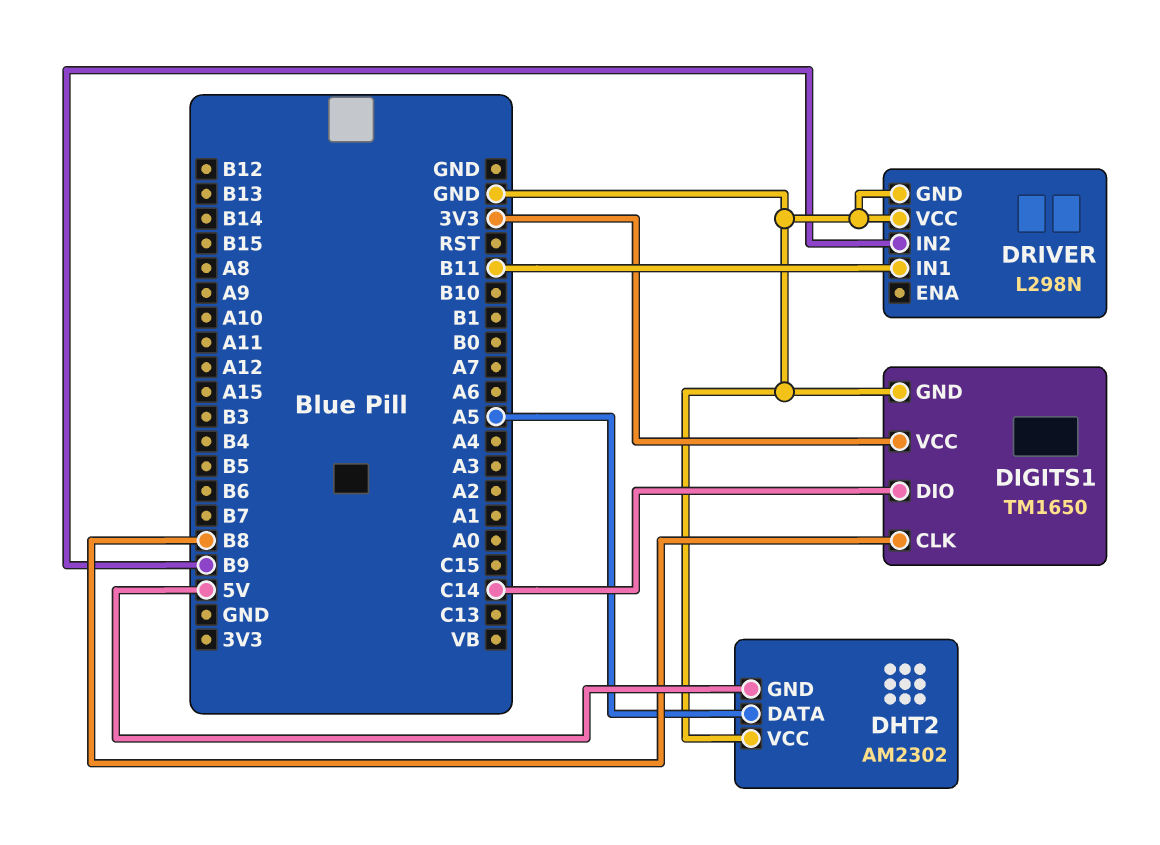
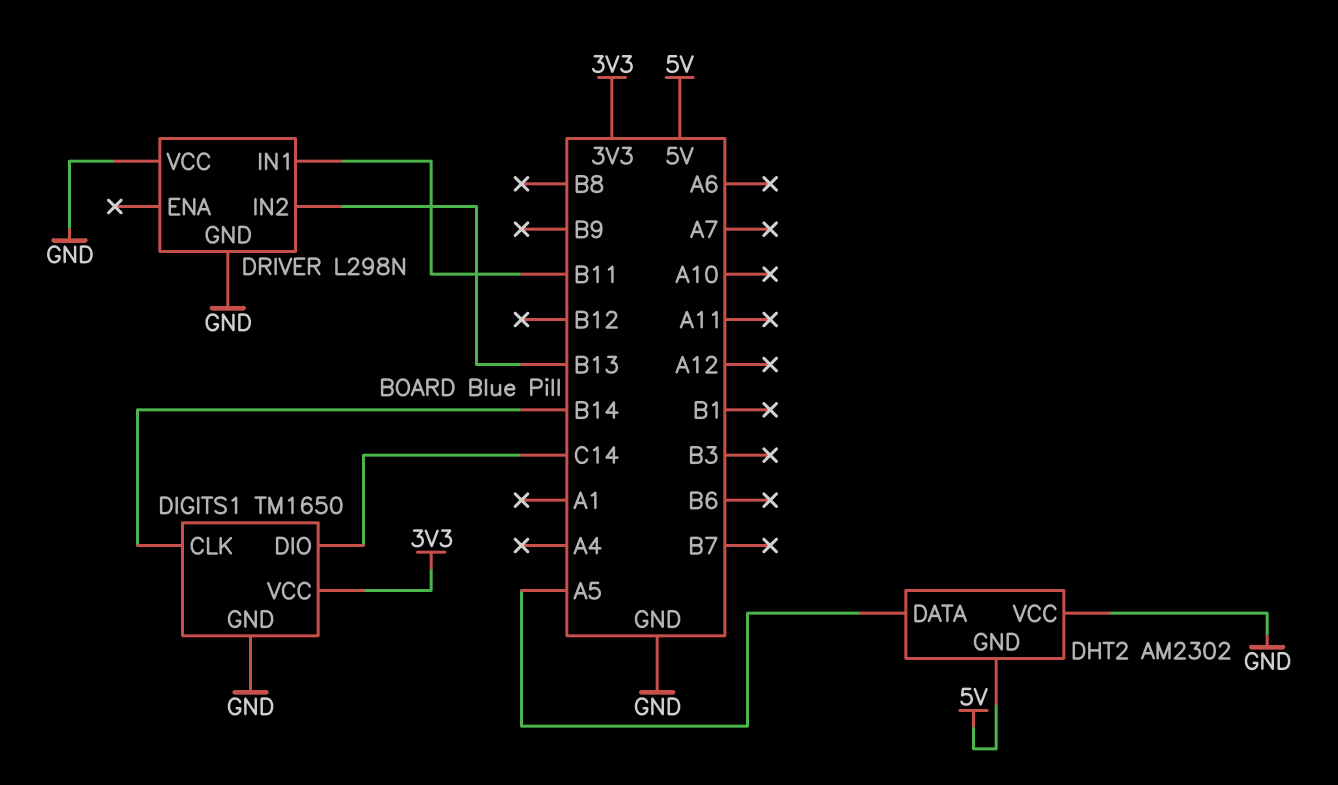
DIGITS1 pin CLK: B8 -> B14
DRIVER pin IN2: B9 -> B13

